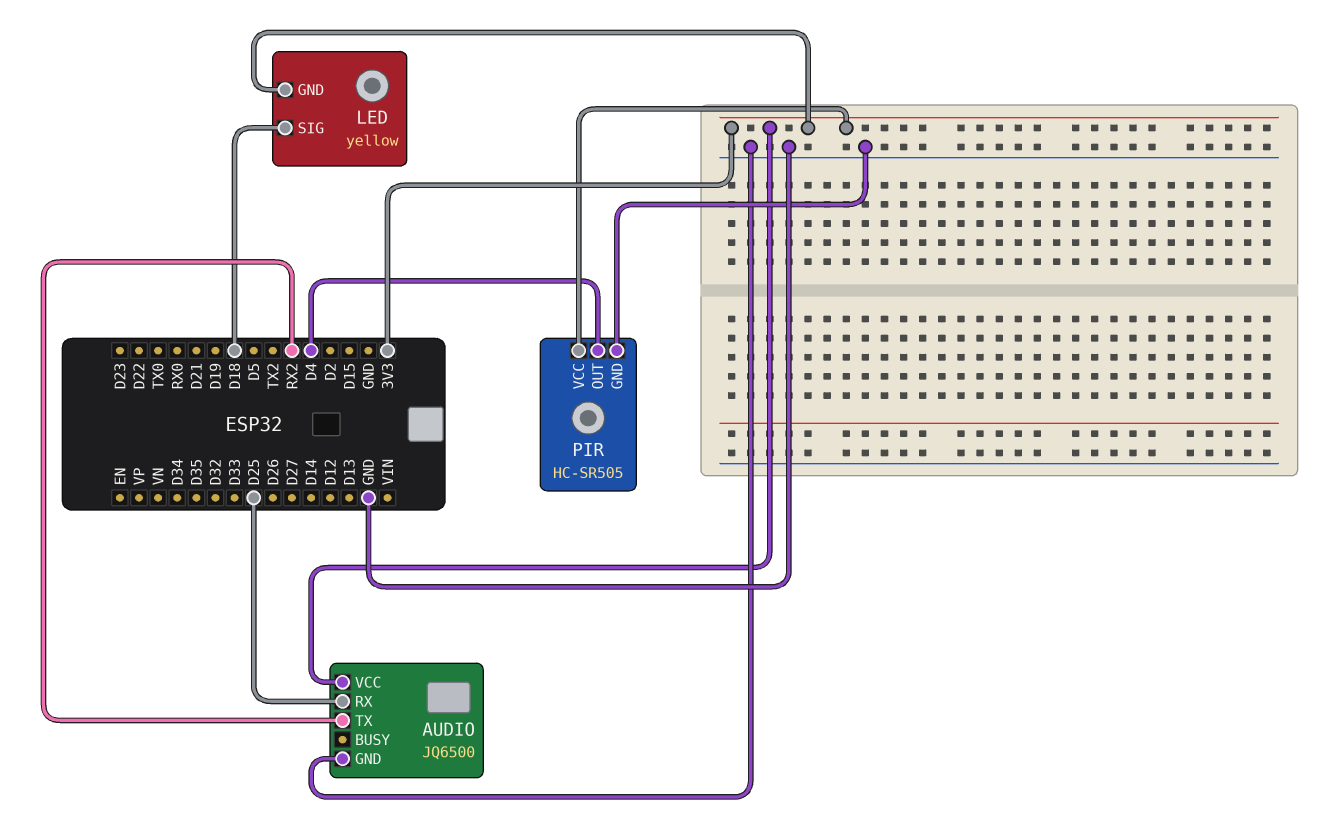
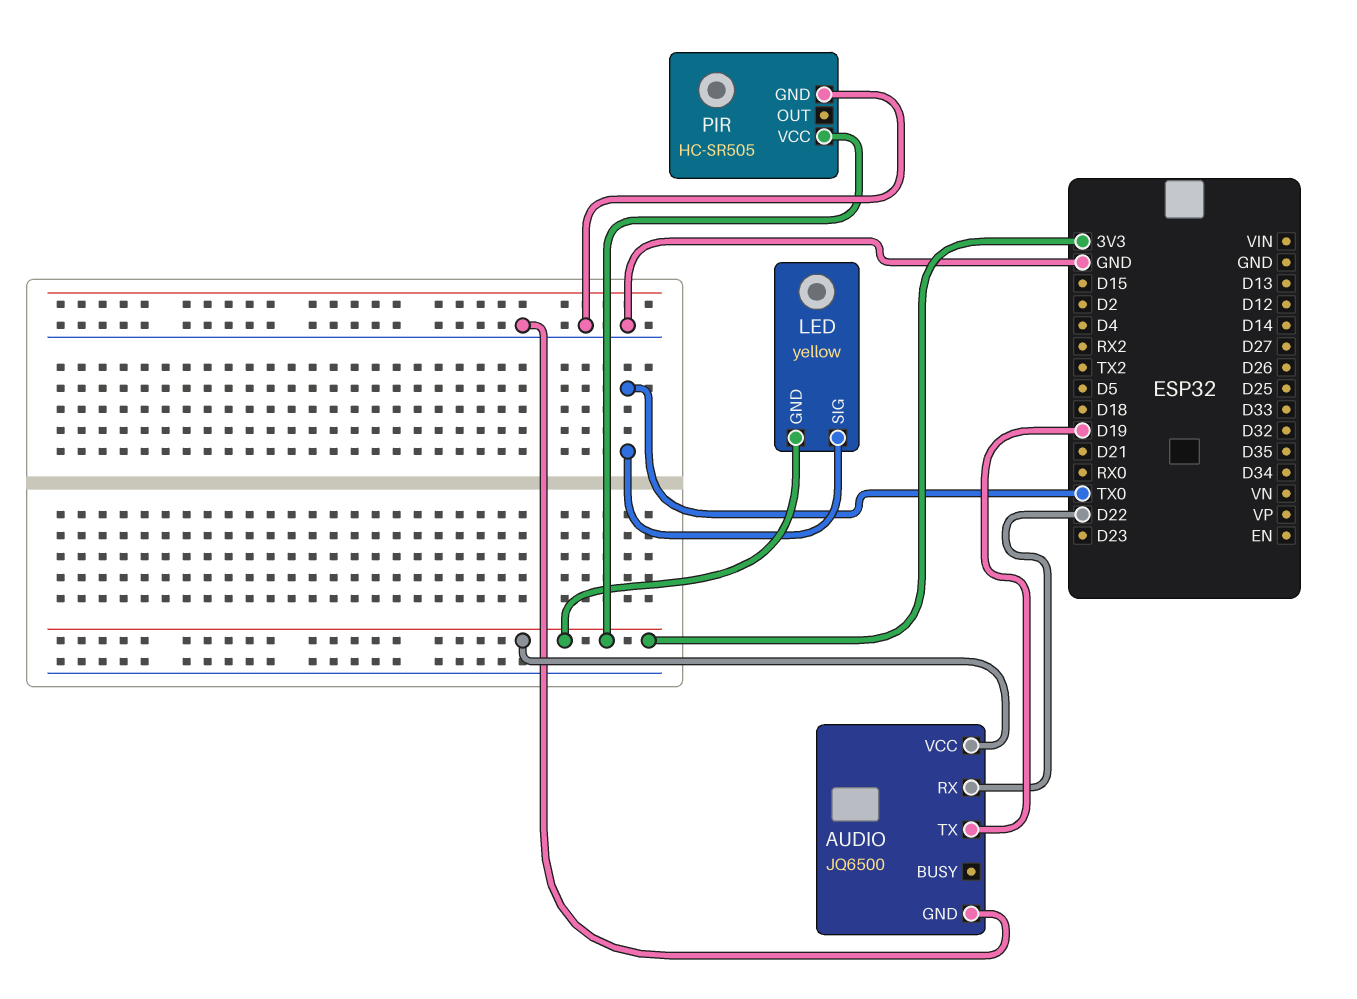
AUDIO pin RX: D25 -> D22
AUDIO pin TX: RX2 -> D19
LED pin SIG: D18 -> TX0
PIR pin OUT: D4 -> none

